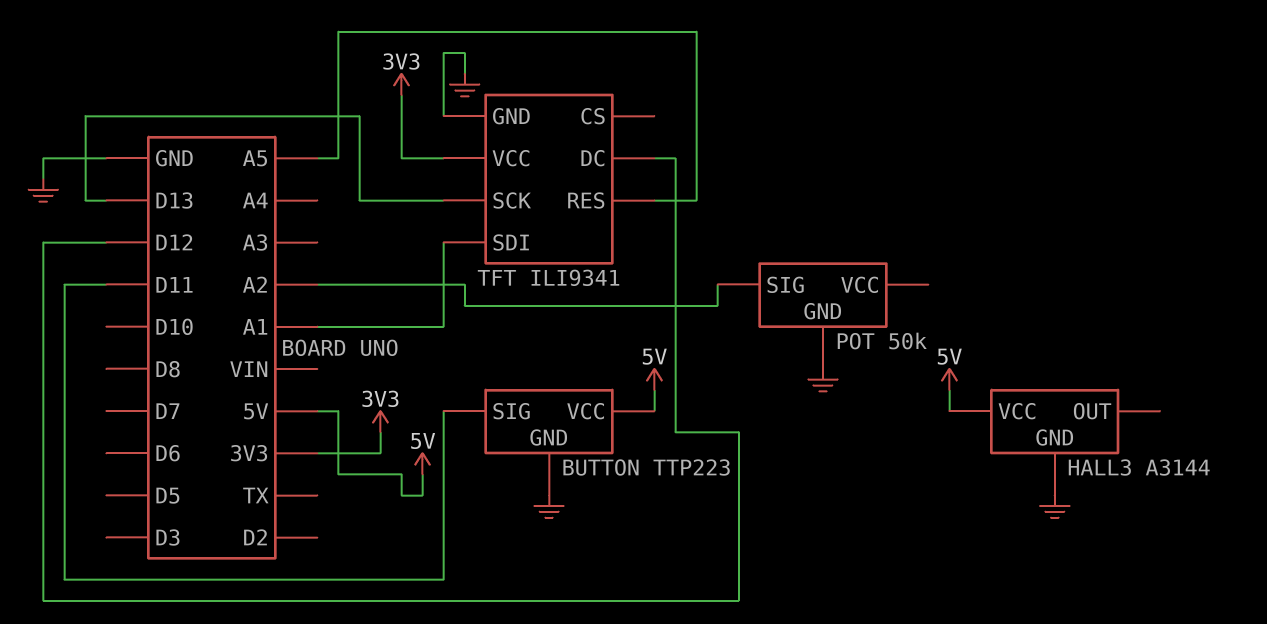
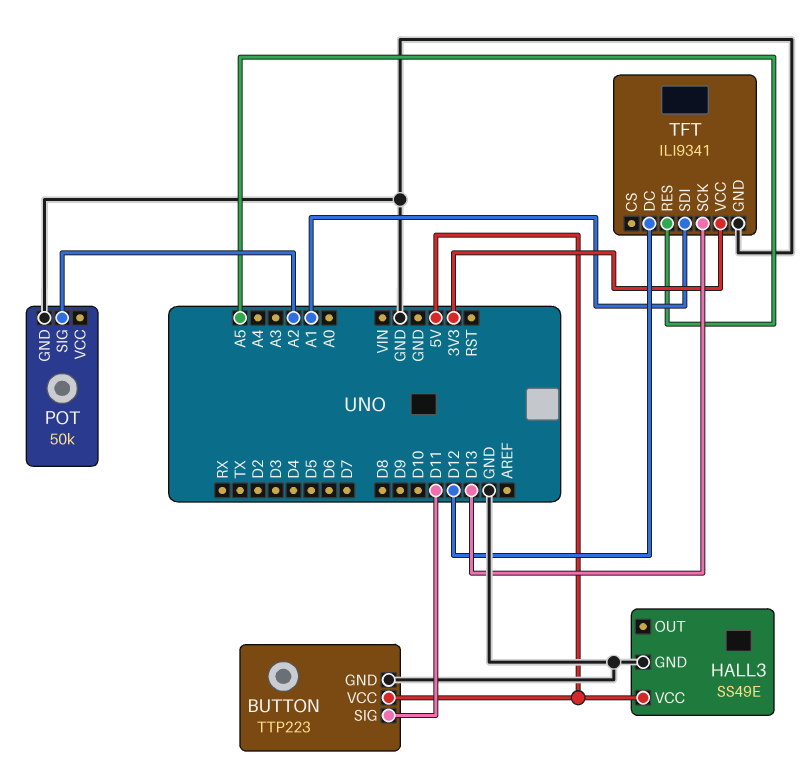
HALL3: A3144 -> SS49E

